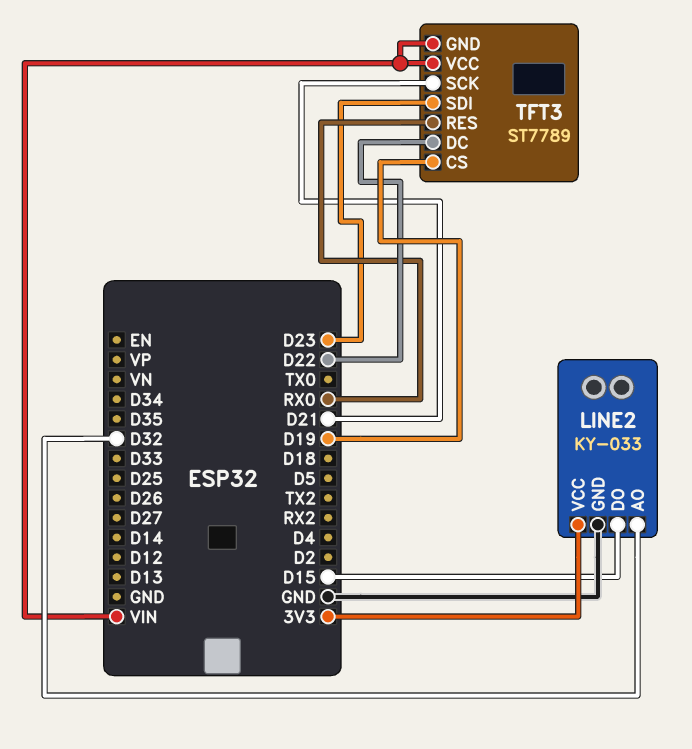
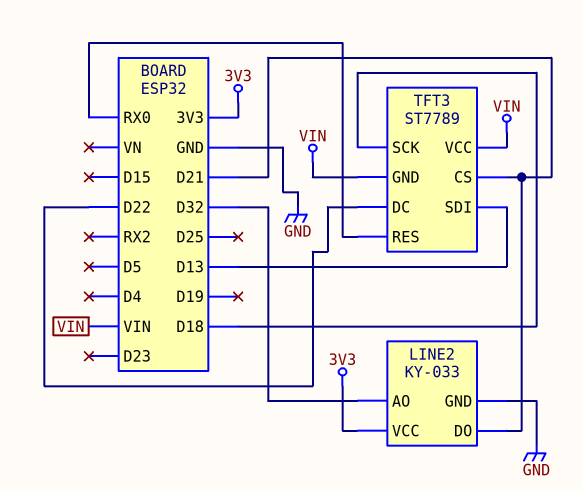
LINE2 pin DO: D15 -> D21
TFT3 pin CS: D19 -> D21
TFT3 pin SCK: D21 -> D18
TFT3 pin SDI: D23 -> D13

